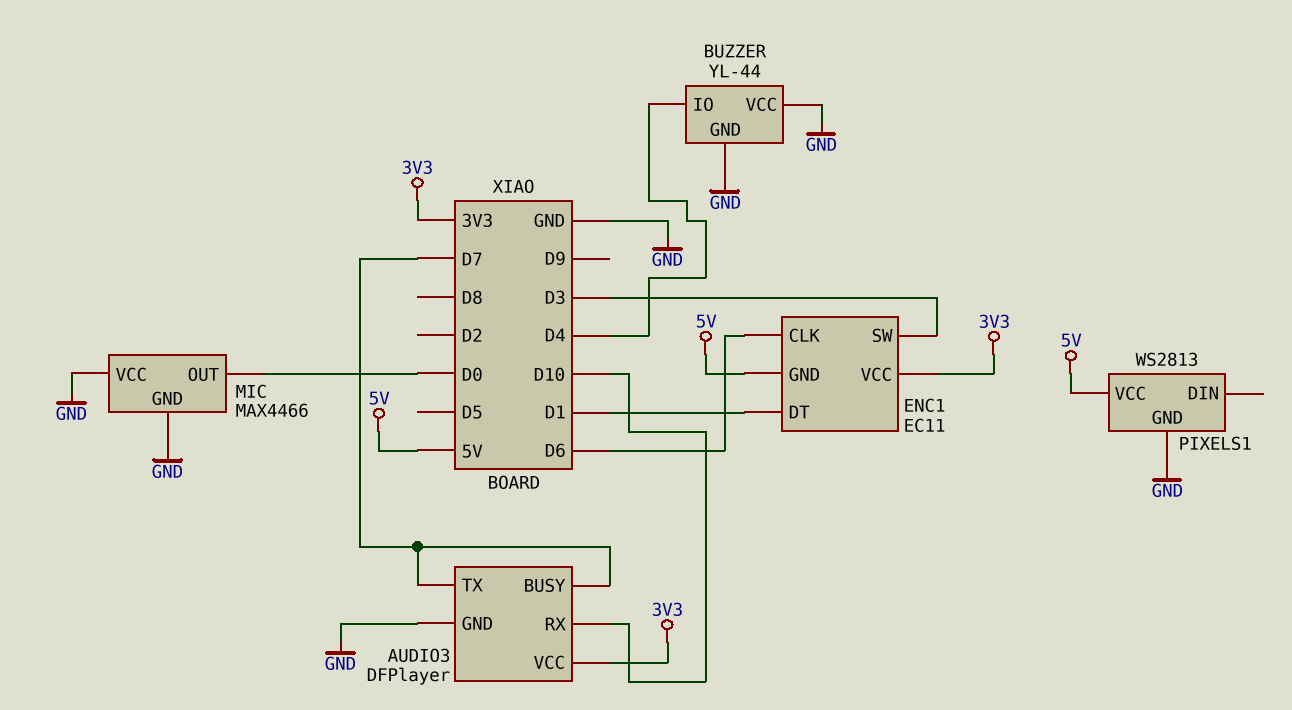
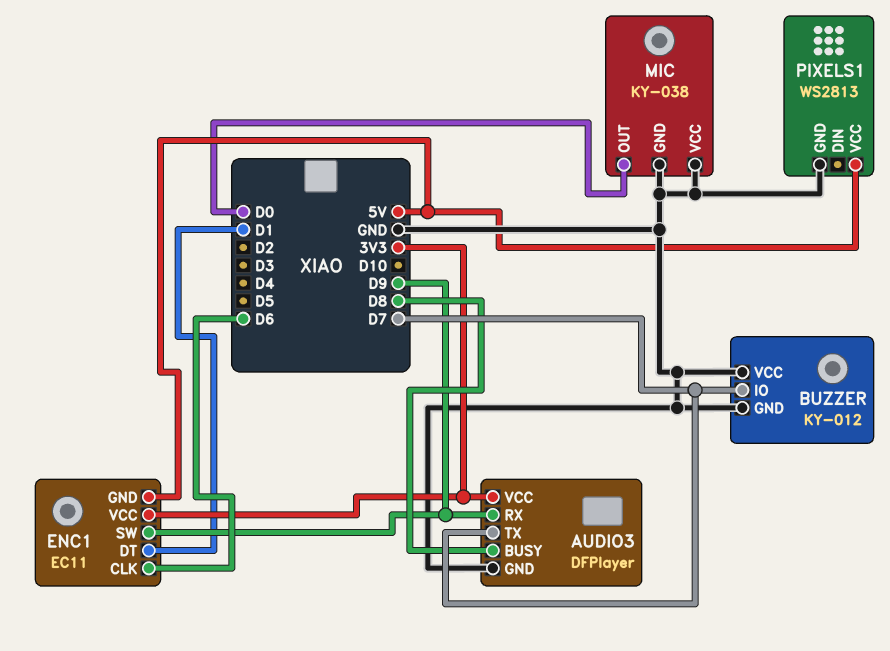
AUDIO3 pin BUSY: D7 -> D8
AUDIO3 pin RX: D10 -> D9
BUZZER: YL-44 -> KY-012
BUZZER pin IO: D4 -> D7
ENC1 pin SW: D3 -> D9
MIC: MAX4466 -> KY-038

